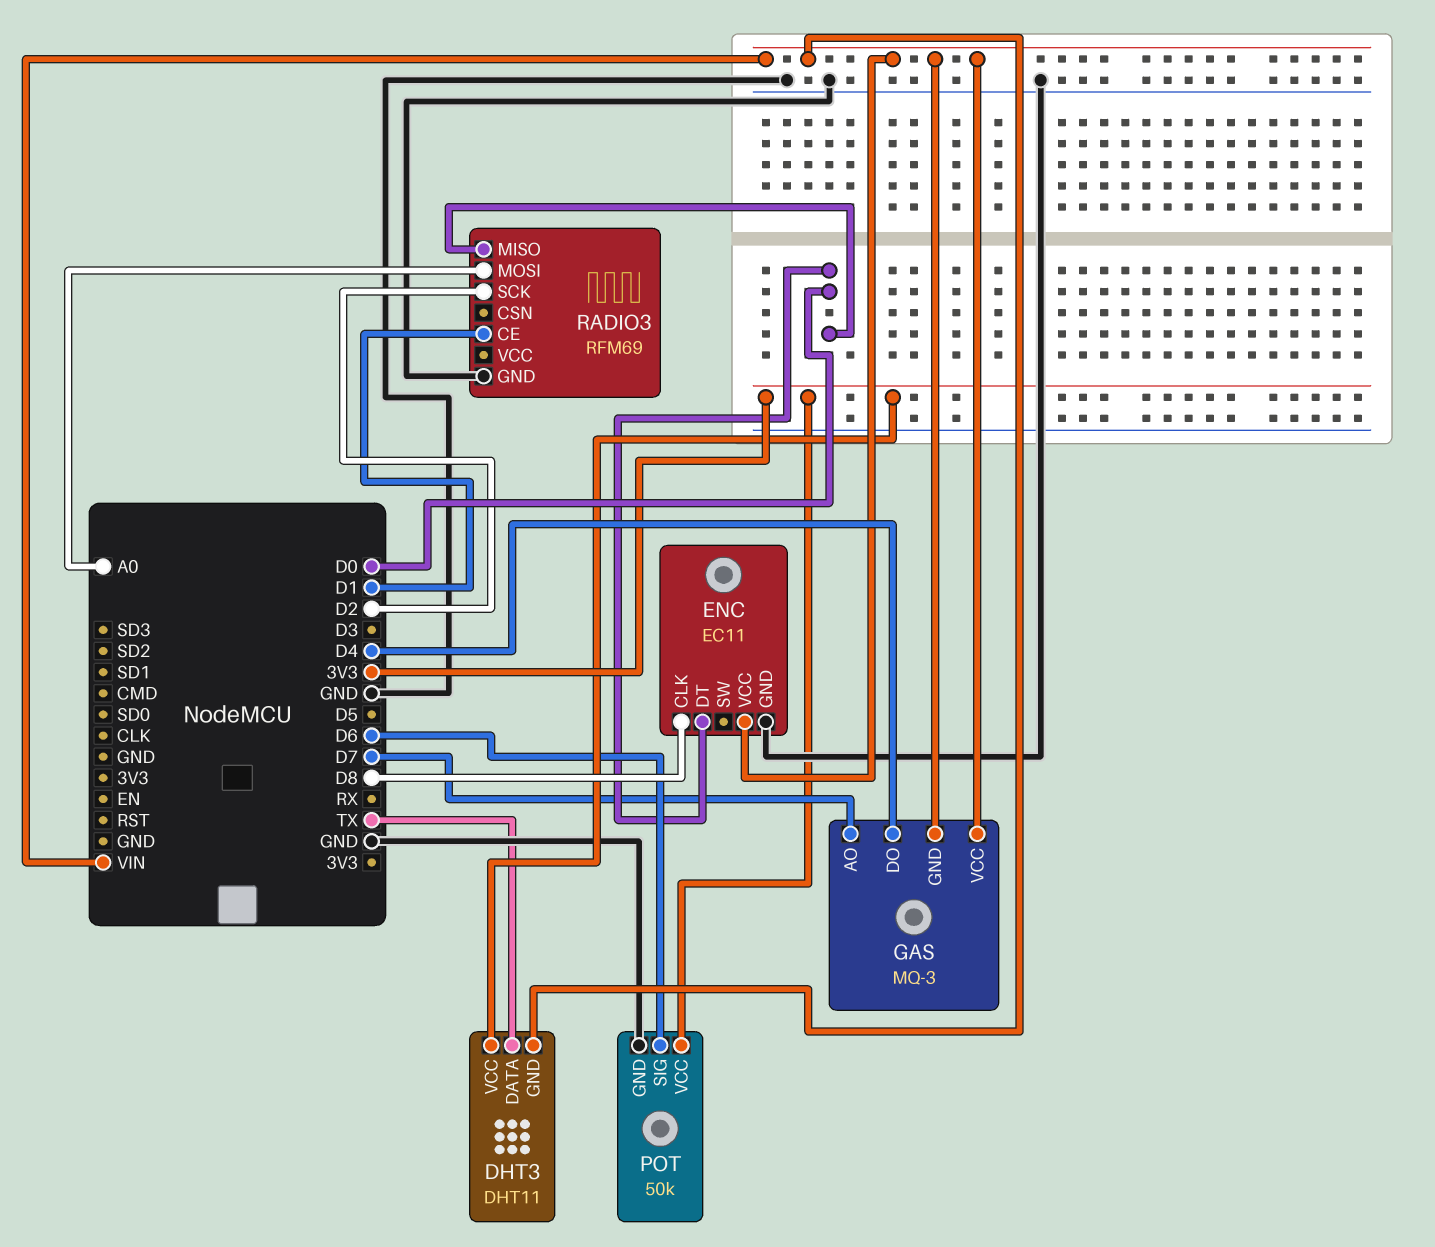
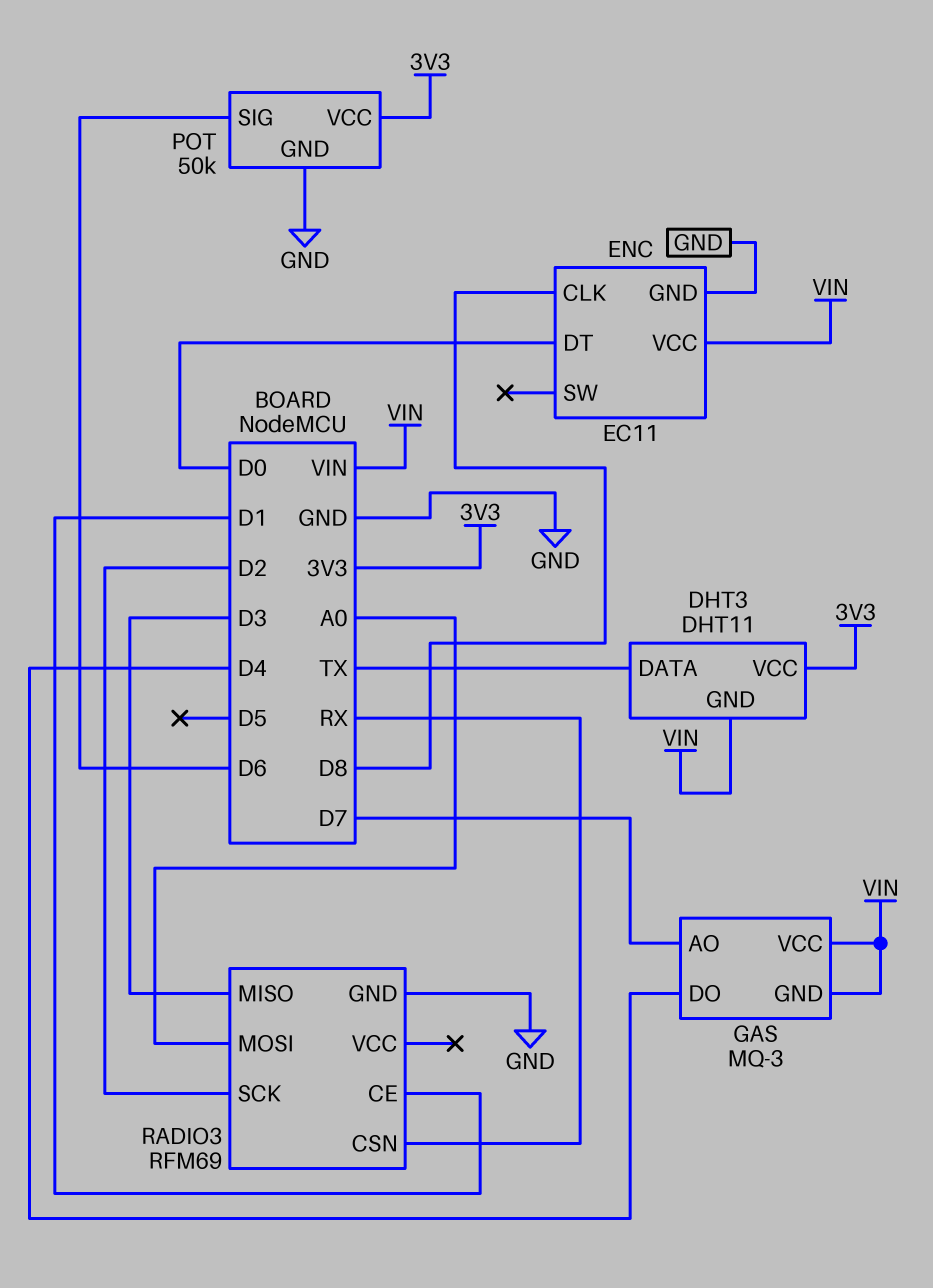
RADIO3 pin CSN: none -> RX
RADIO3 pin MISO: D0 -> D3

